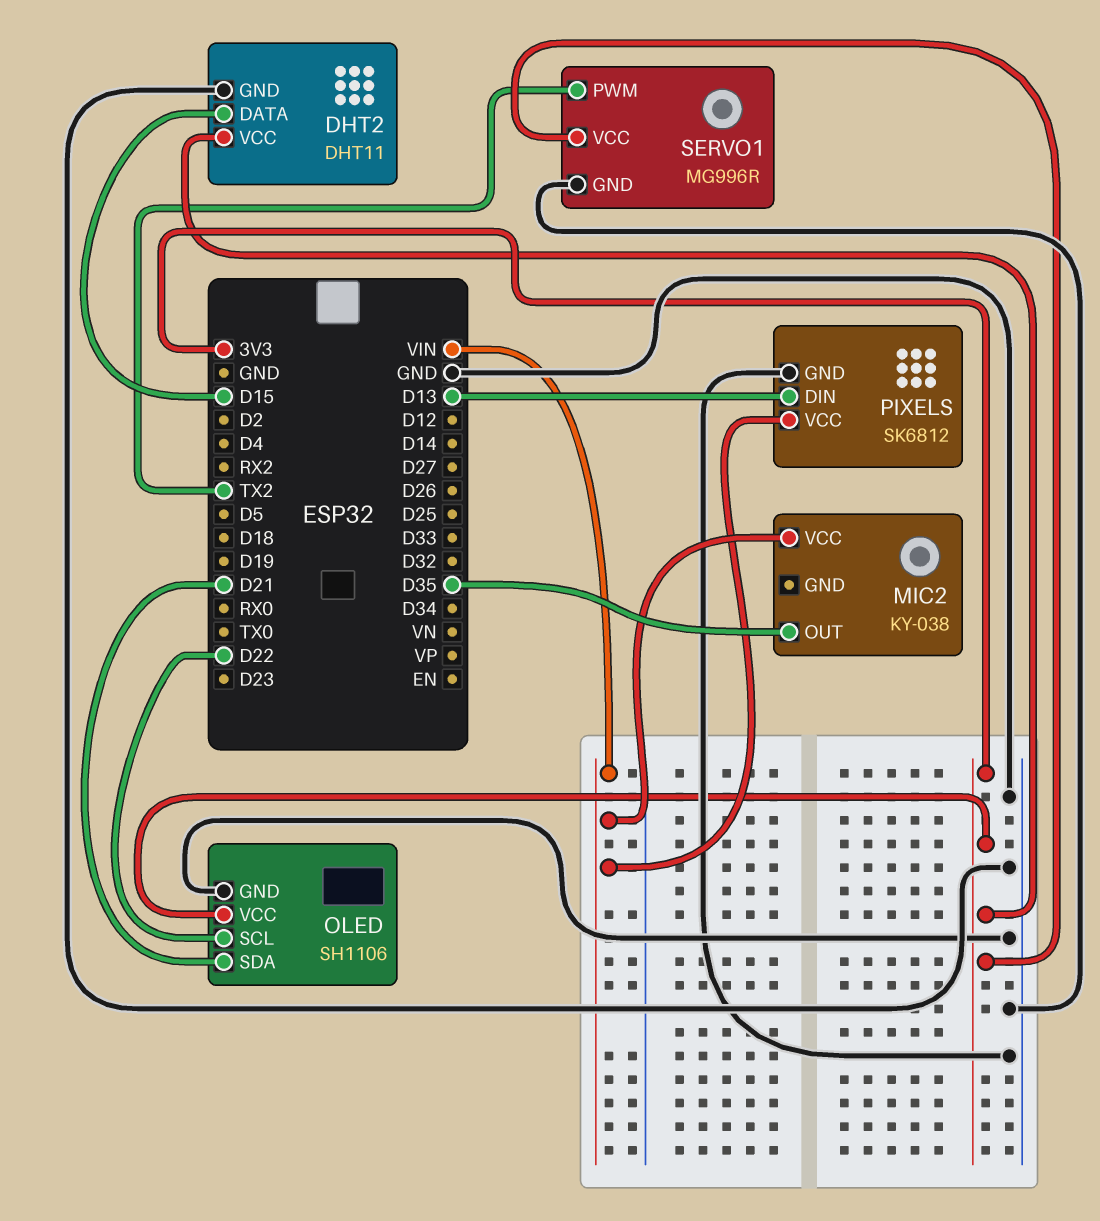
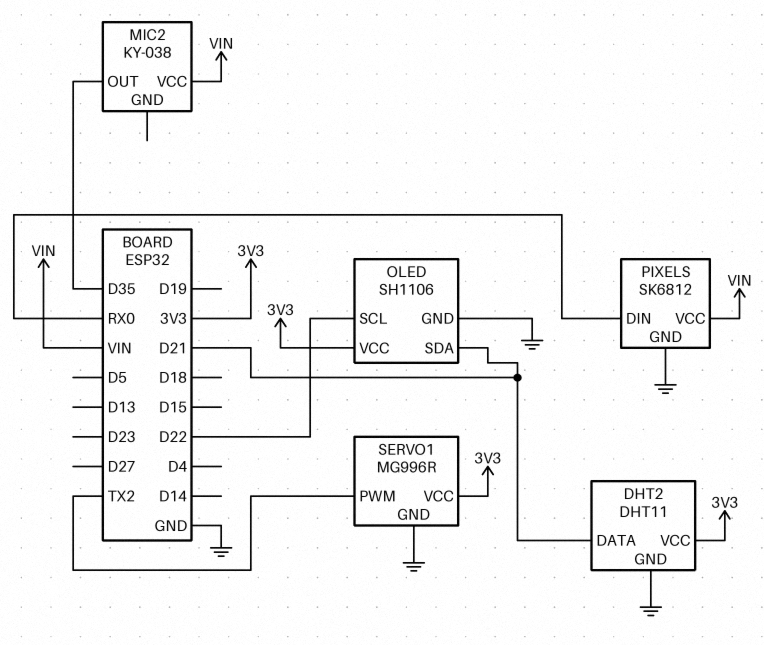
DHT2 pin DATA: D15 -> D21
PIXELS pin DIN: D13 -> RX0

